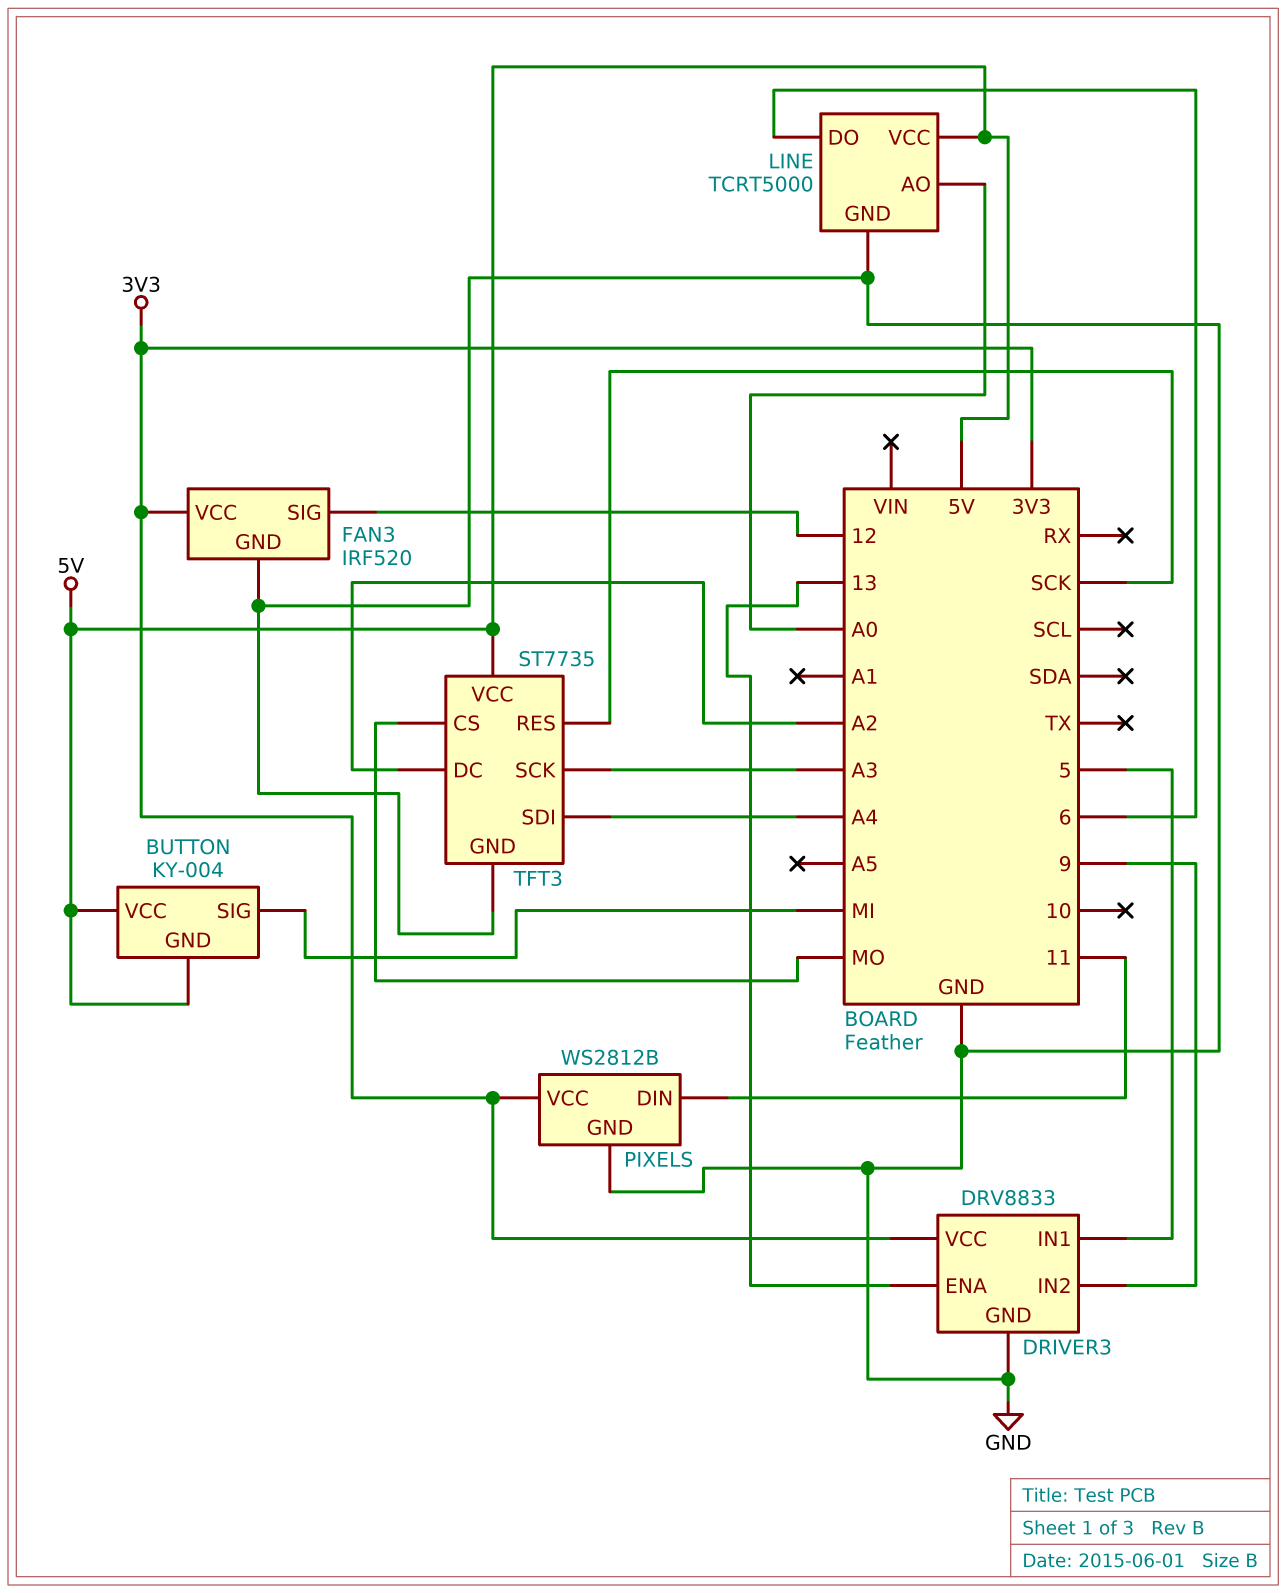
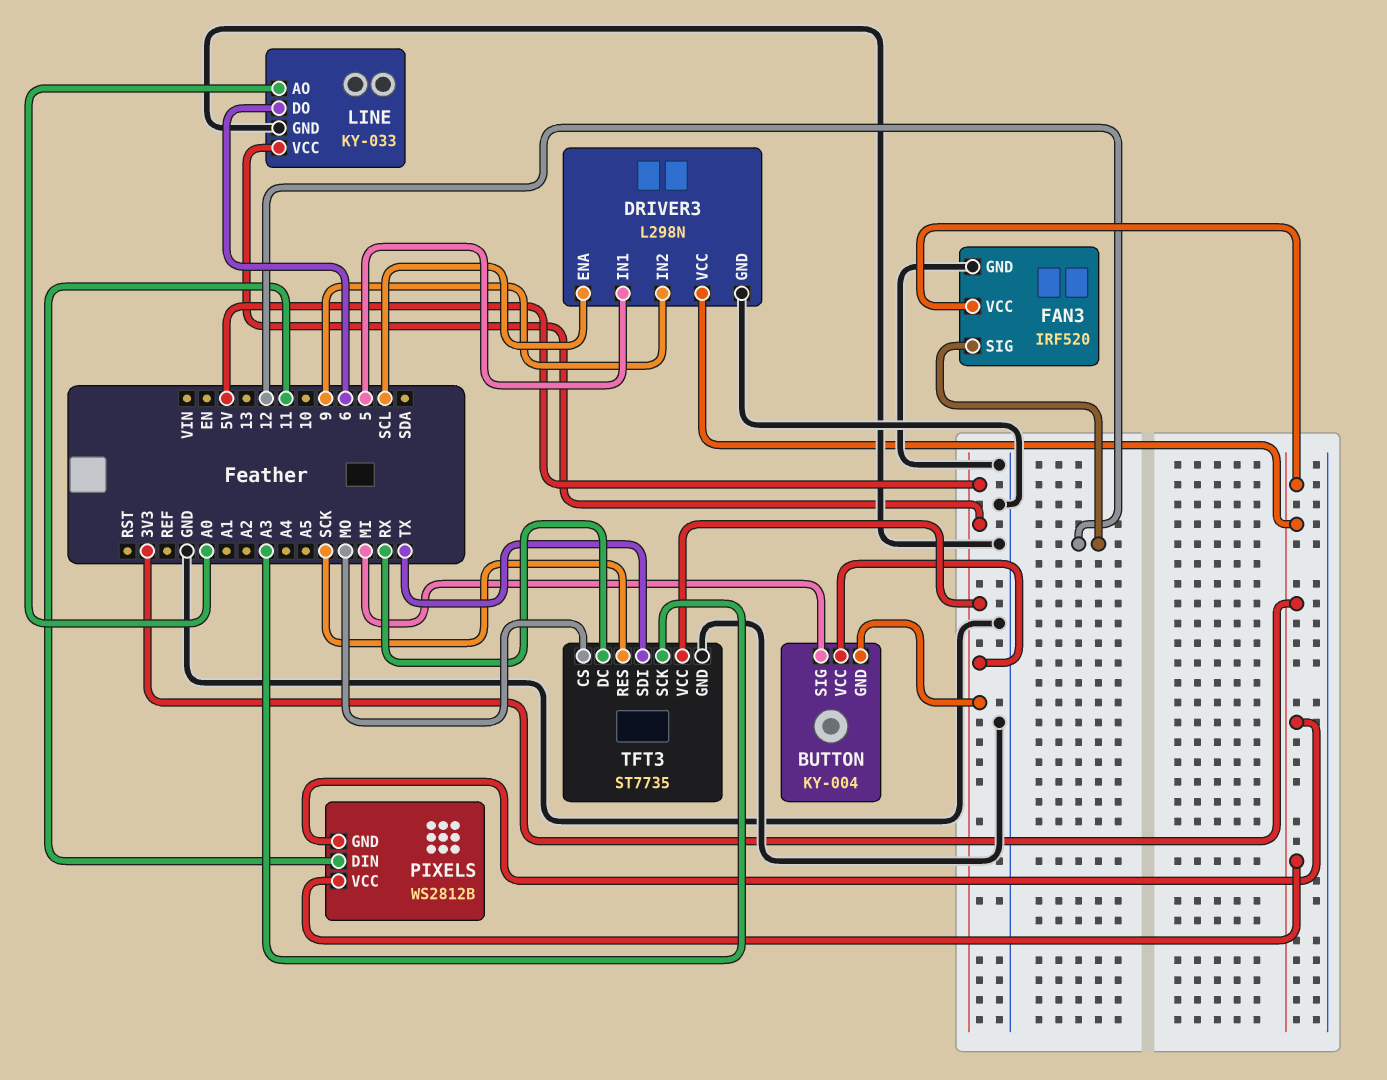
DRIVER3: DRV8833 -> L298N
DRIVER3 pin ENA: 13 -> SCL
LINE: TCRT5000 -> KY-033
PIXELS pin GND: GND -> 3V3
TFT3 pin DC: A2 -> RX
TFT3 pin SDI: A4 -> TX

